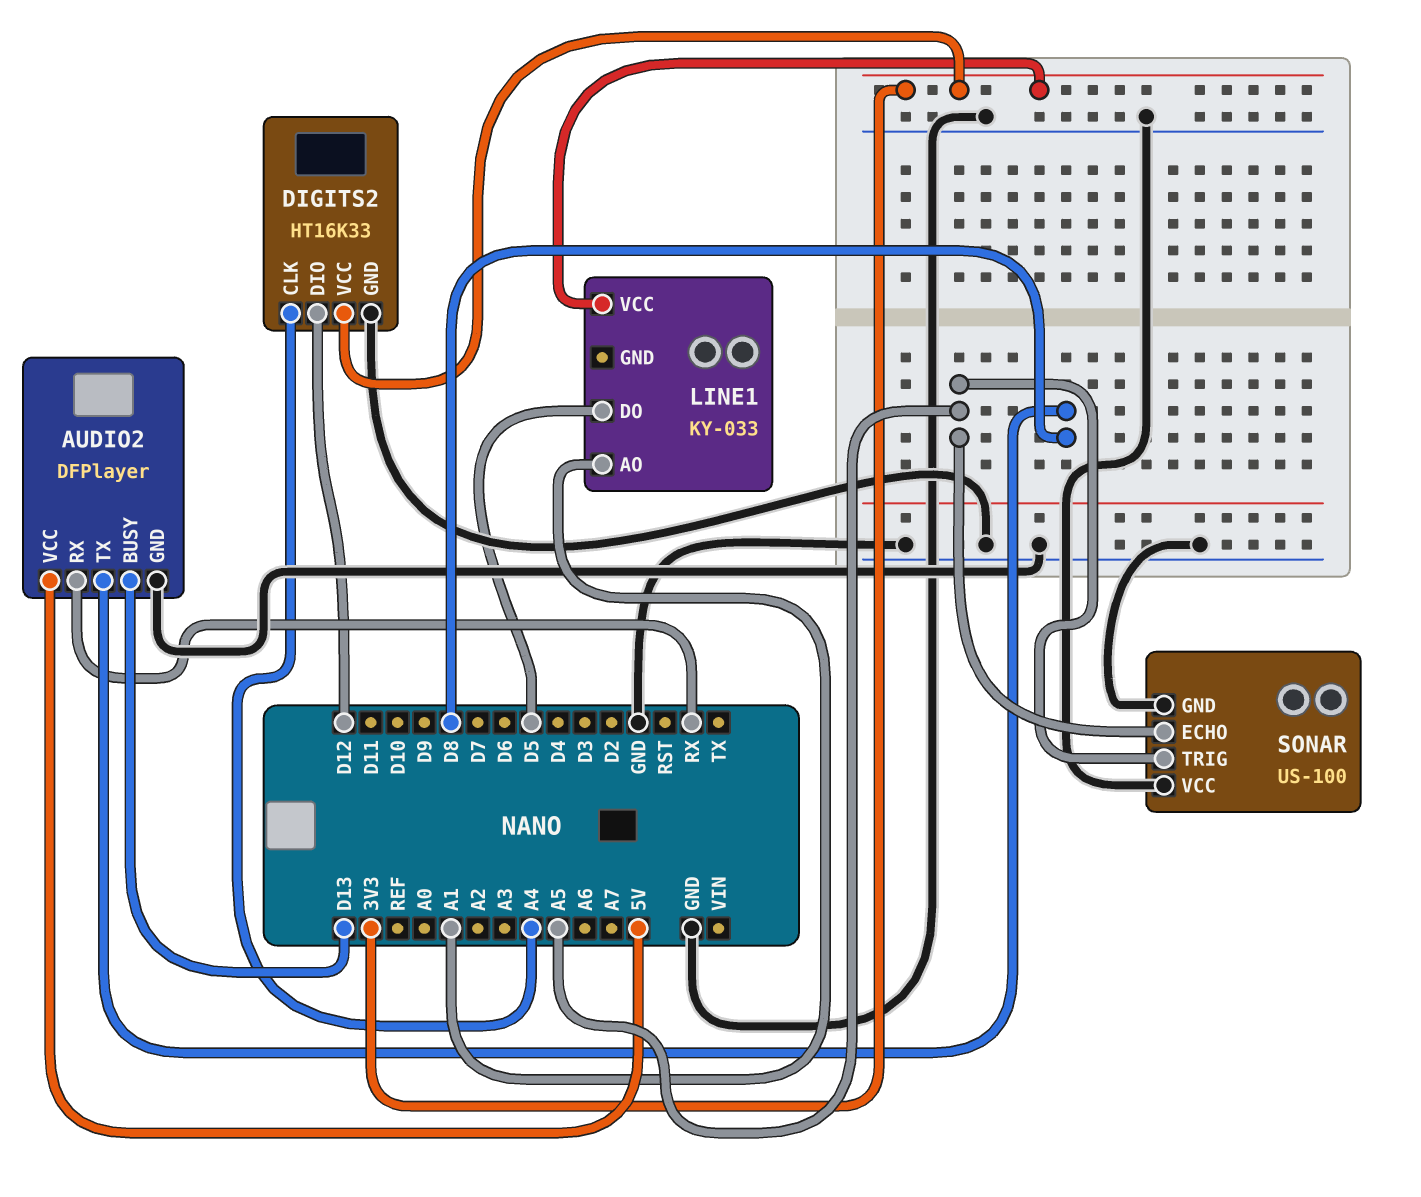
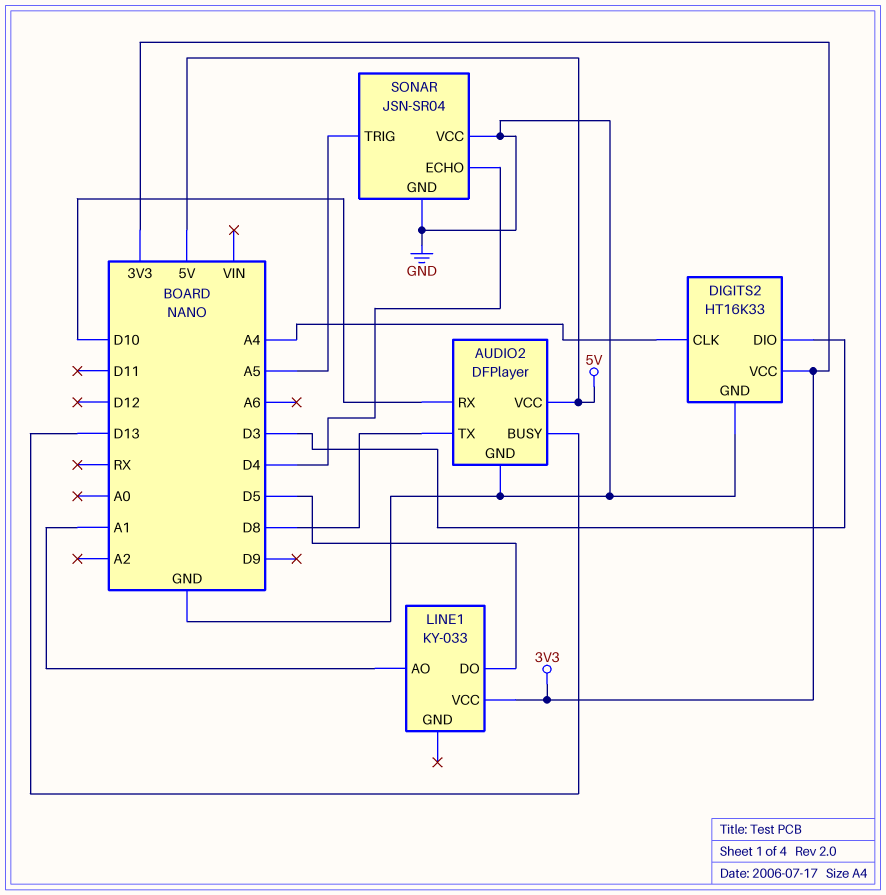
AUDIO2 pin RX: RX -> D10
DIGITS2 pin DIO: D12 -> D3
SONAR: US-100 -> JSN-SR04
SONAR pin ECHO: A5 -> D4

